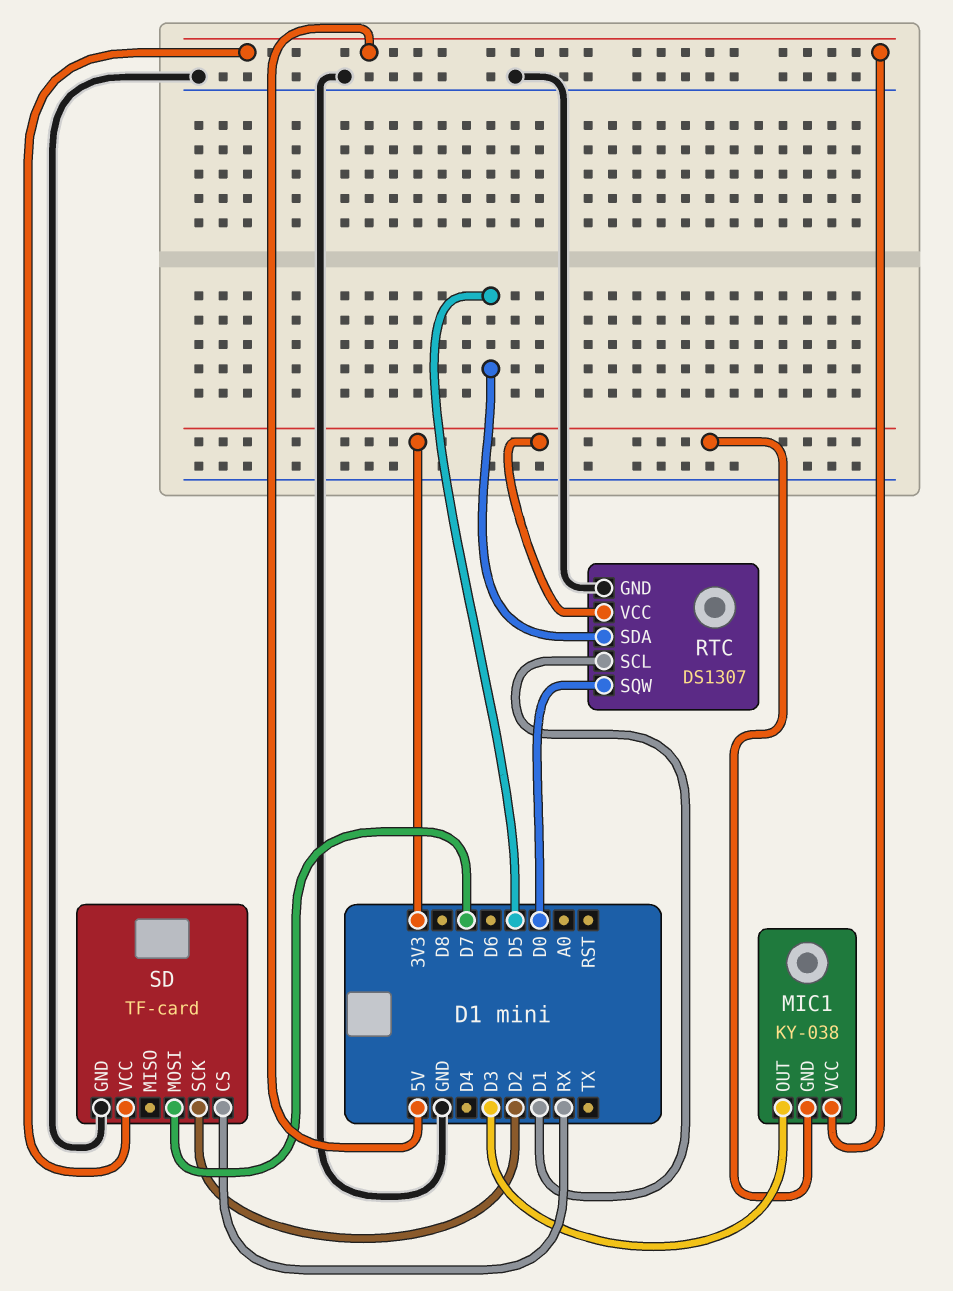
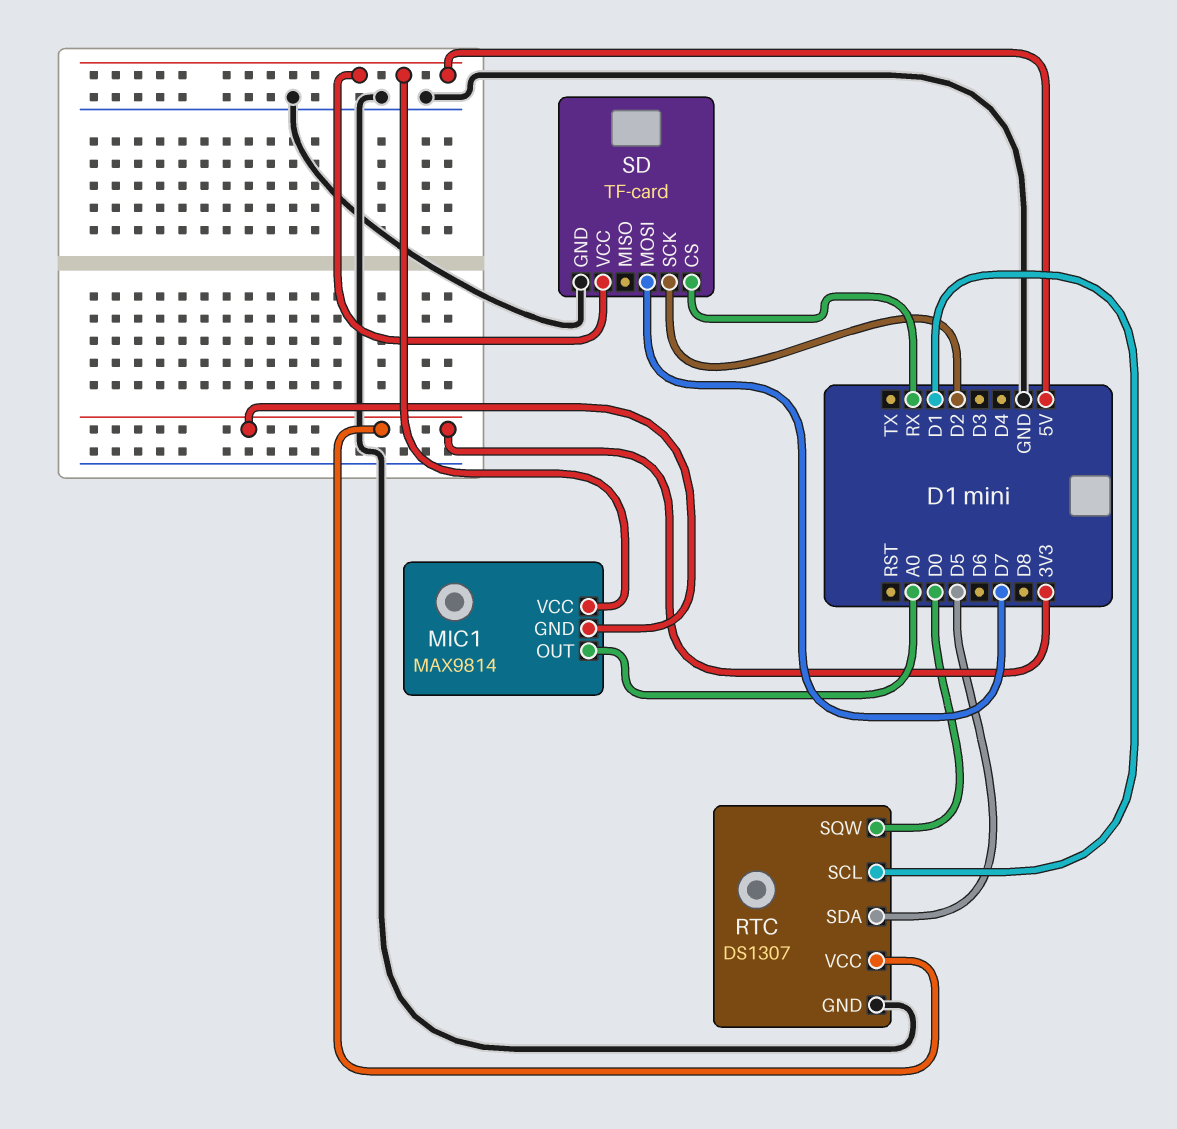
MIC1: KY-038 -> MAX9814
MIC1 pin OUT: D3 -> A0

